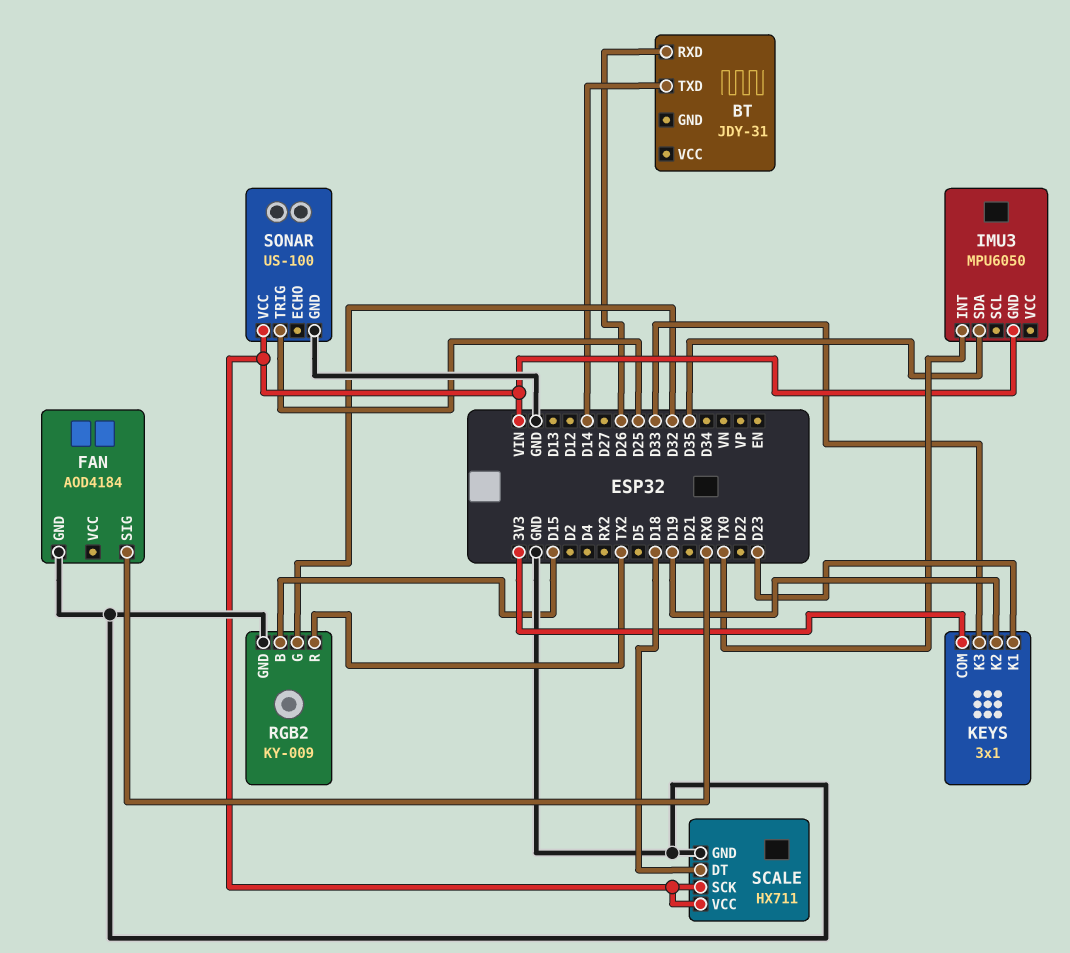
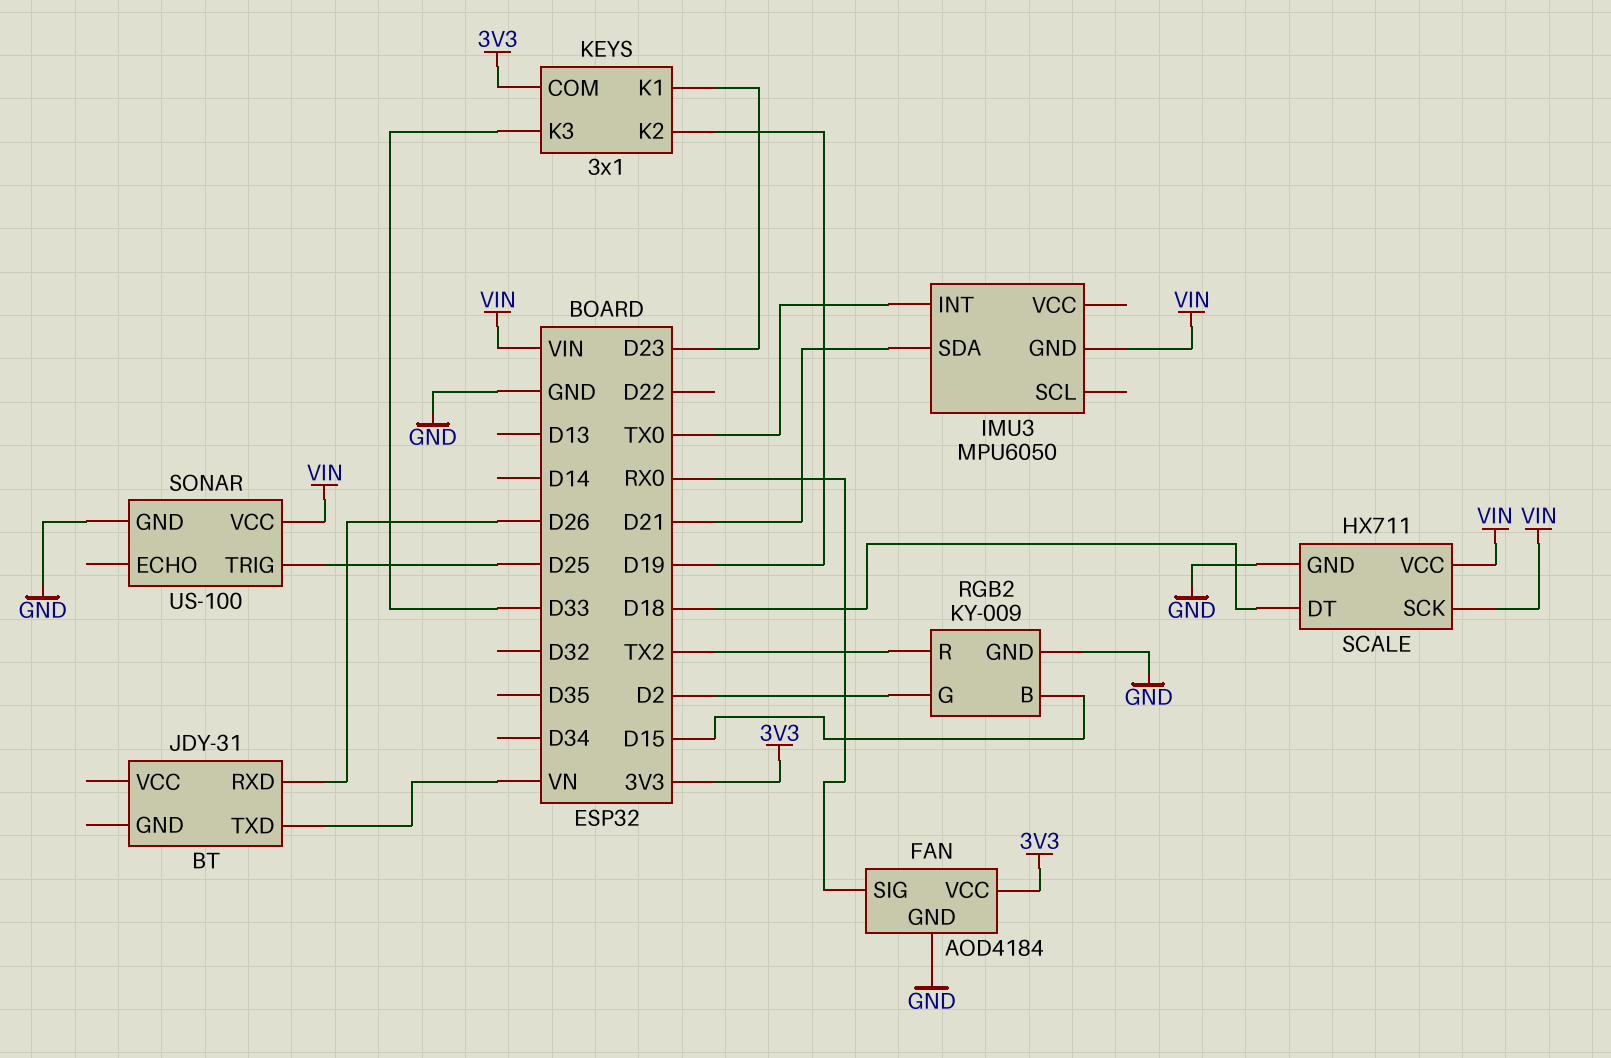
BT pin TXD: D14 -> VN
FAN pin VCC: none -> 3V3
IMU3 pin SDA: D35 -> D21
RGB2 pin G: D32 -> D2

